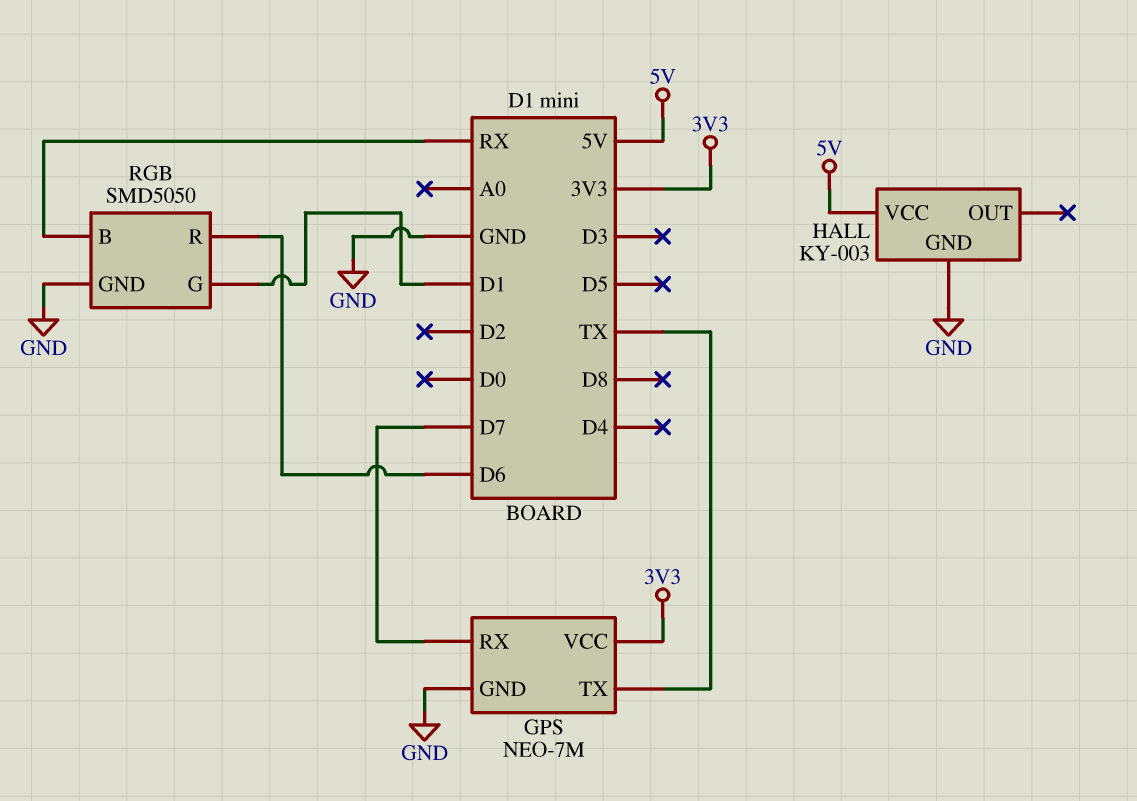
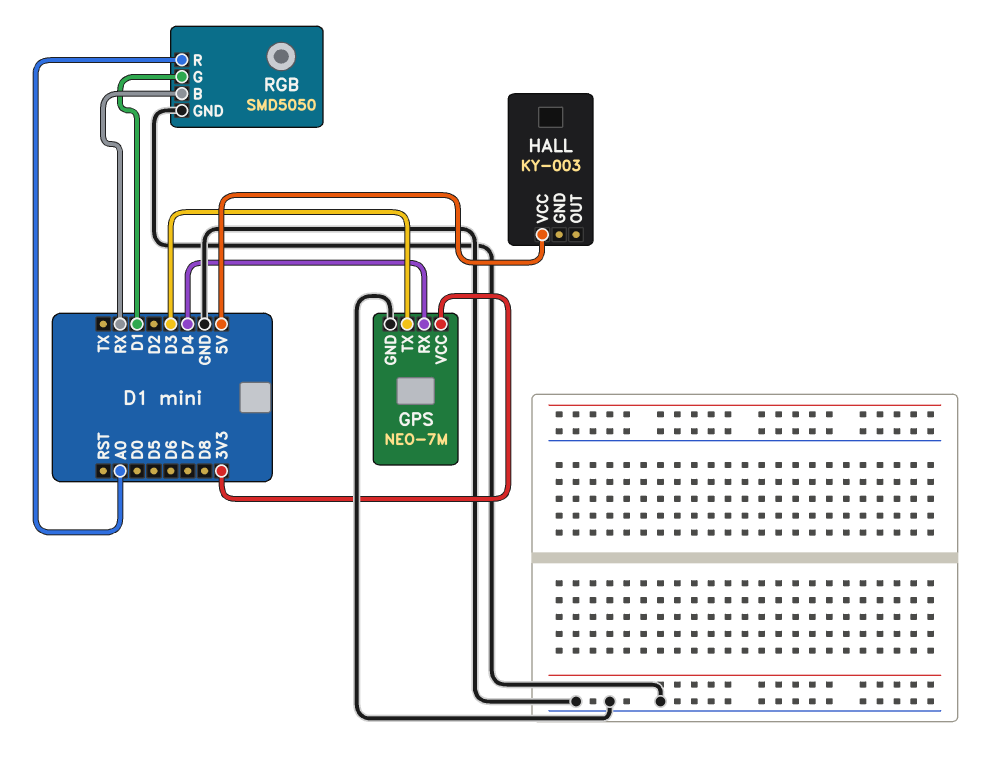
GPS pin RX: D7 -> D4
GPS pin TX: TX -> D3
HALL pin GND: GND -> none
RGB pin R: D6 -> A0

